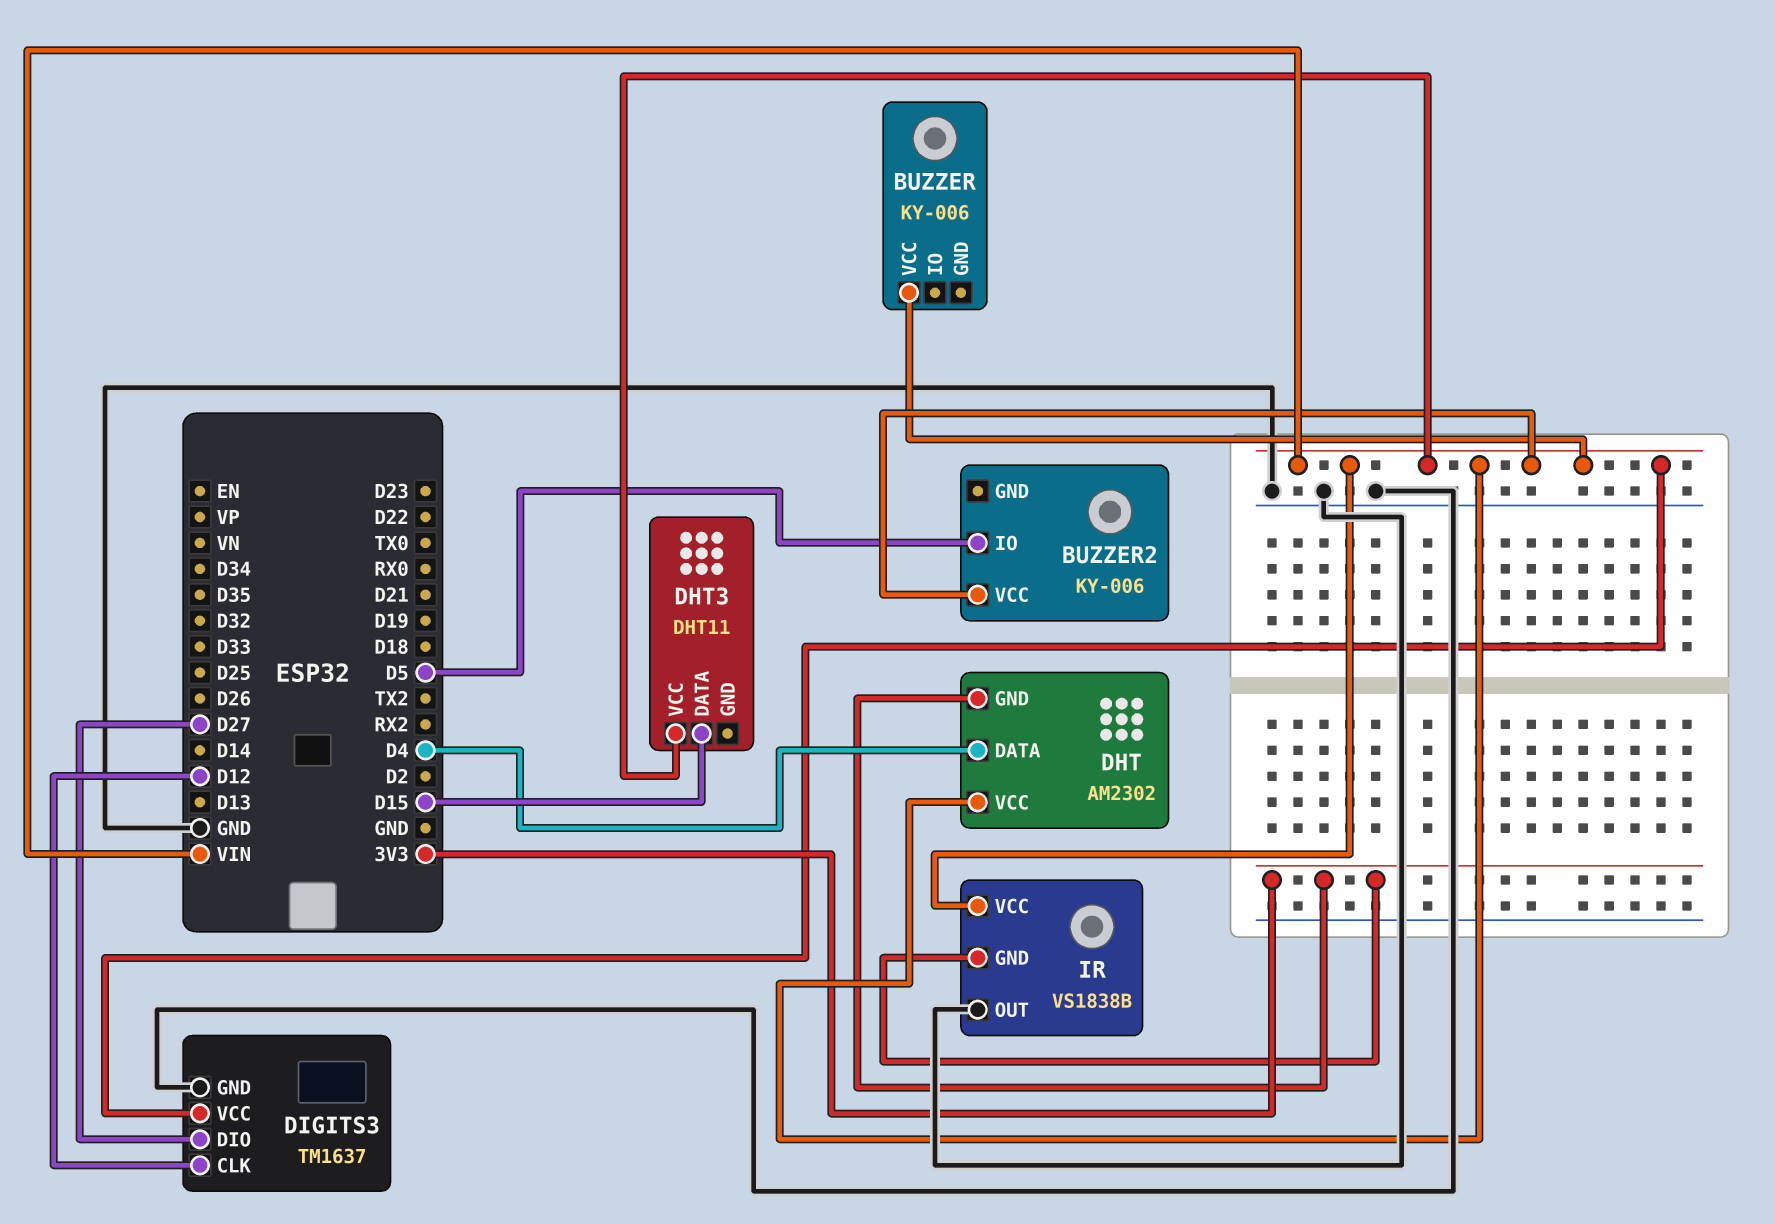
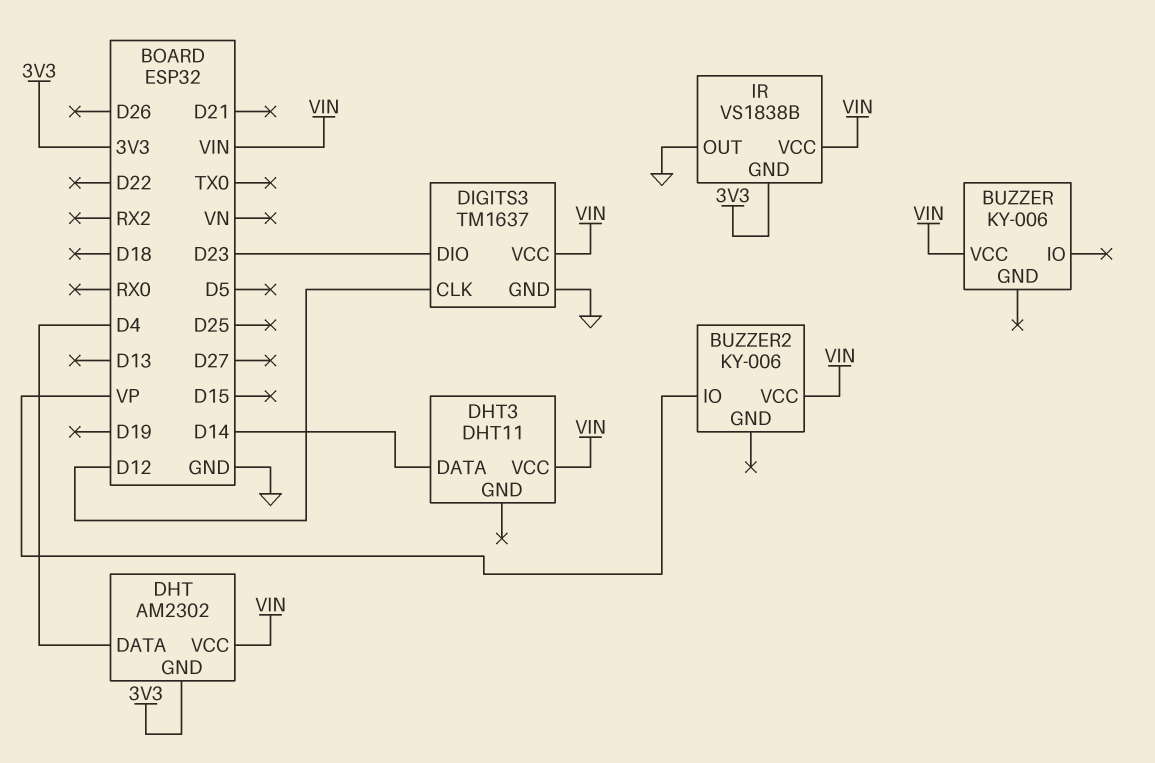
BUZZER2 pin IO: D5 -> VP
DHT3 pin DATA: D15 -> D14
DIGITS3 pin DIO: D27 -> D23

